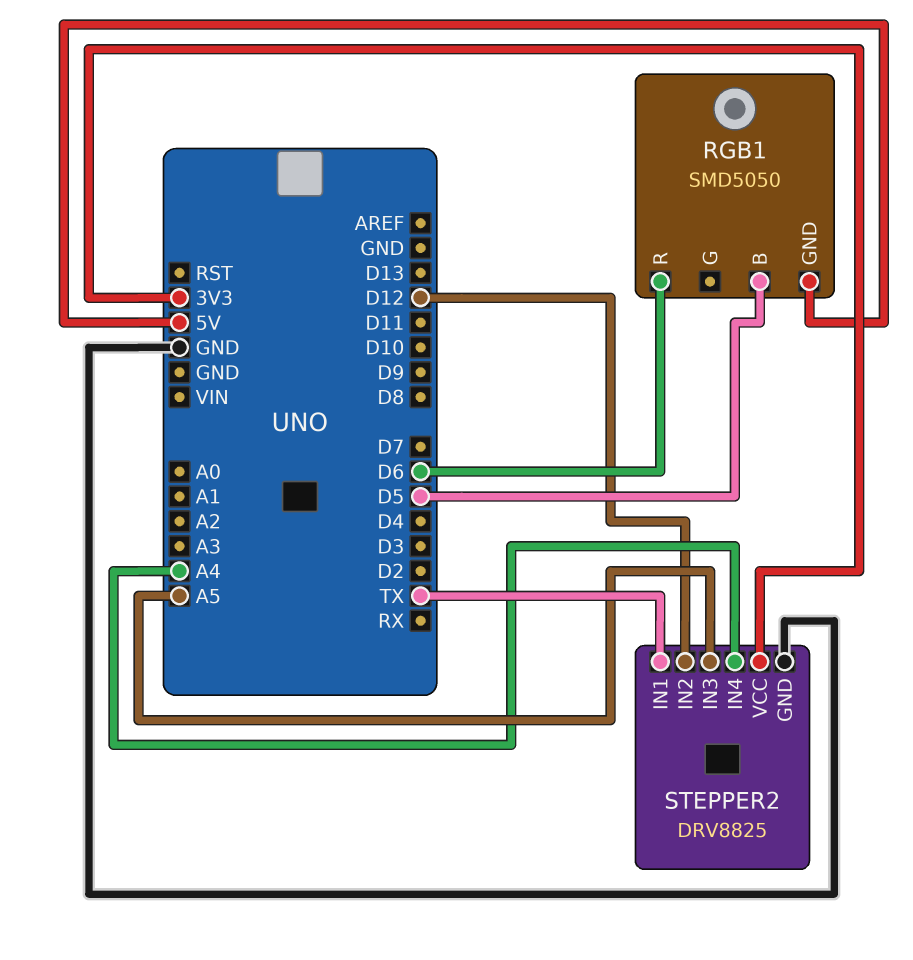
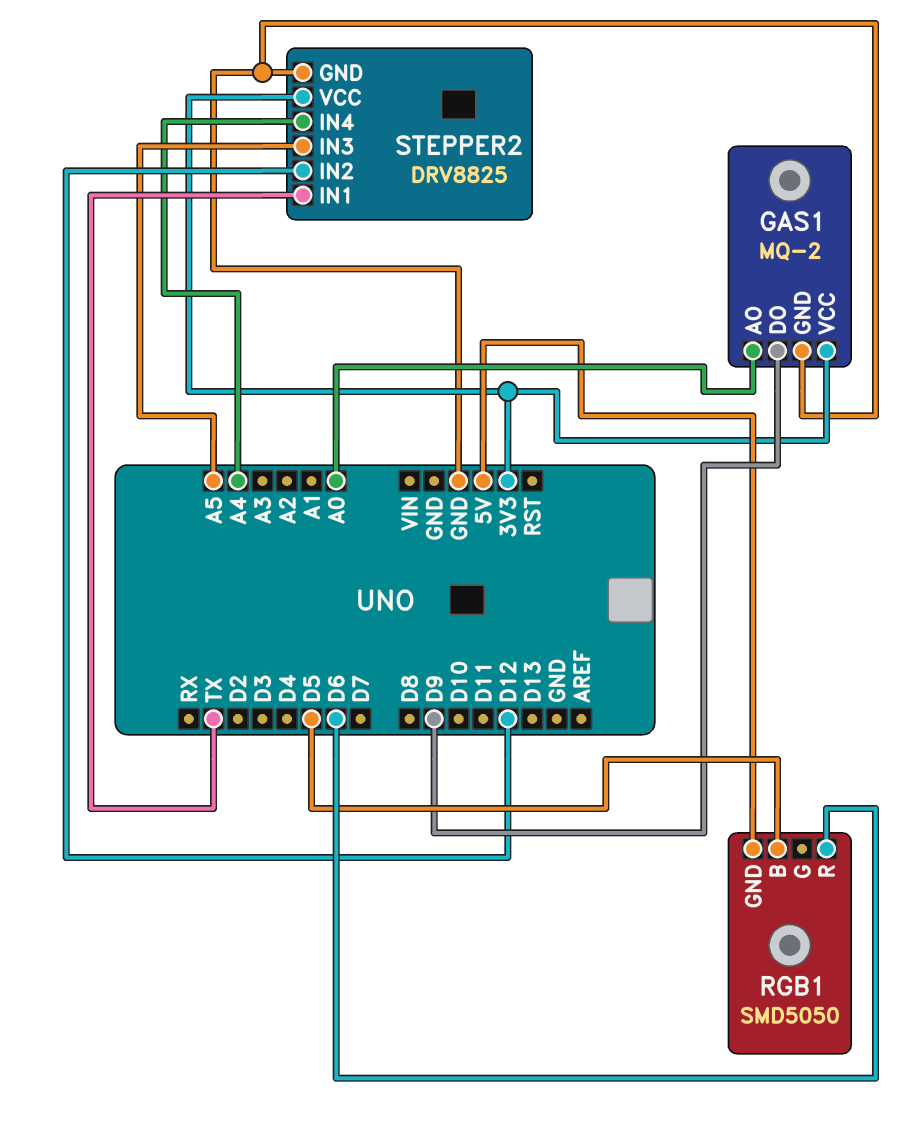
GAS1: none -> MQ-2
GAS1 pin AO: none -> A0
GAS1 pin DO: none -> D9
GAS1 pin GND: none -> GND
GAS1 pin VCC: none -> 3V3

